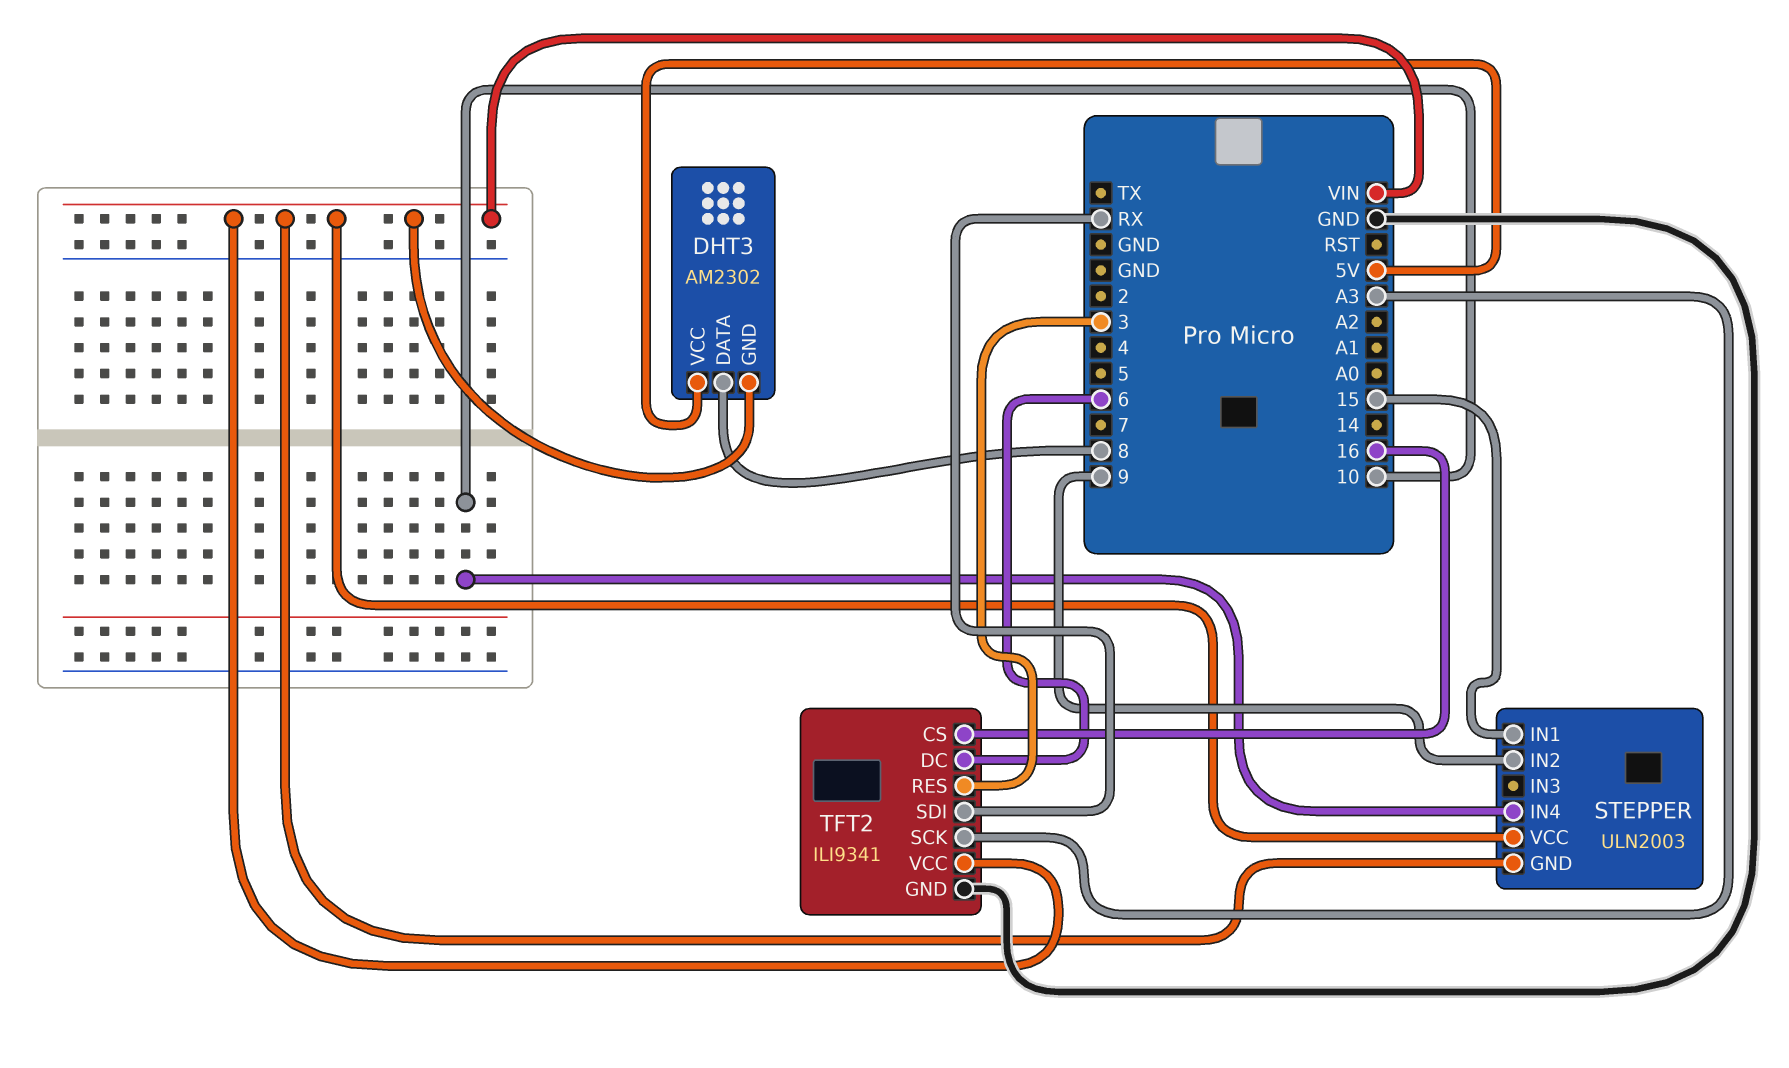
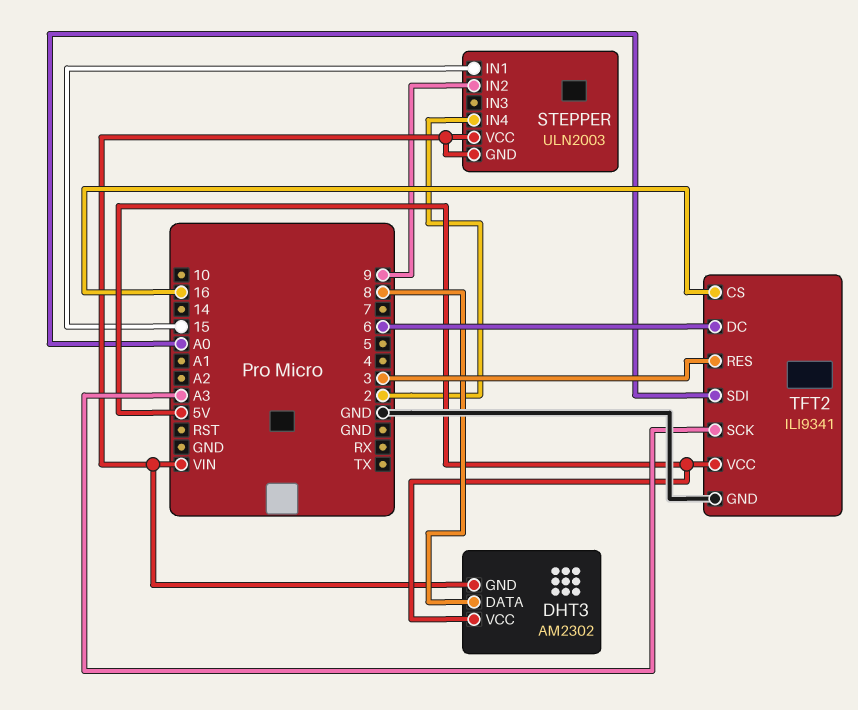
STEPPER pin IN4: 10 -> 2
TFT2 pin SDI: RX -> A0
TFT2 pin VCC: VIN -> 5V

